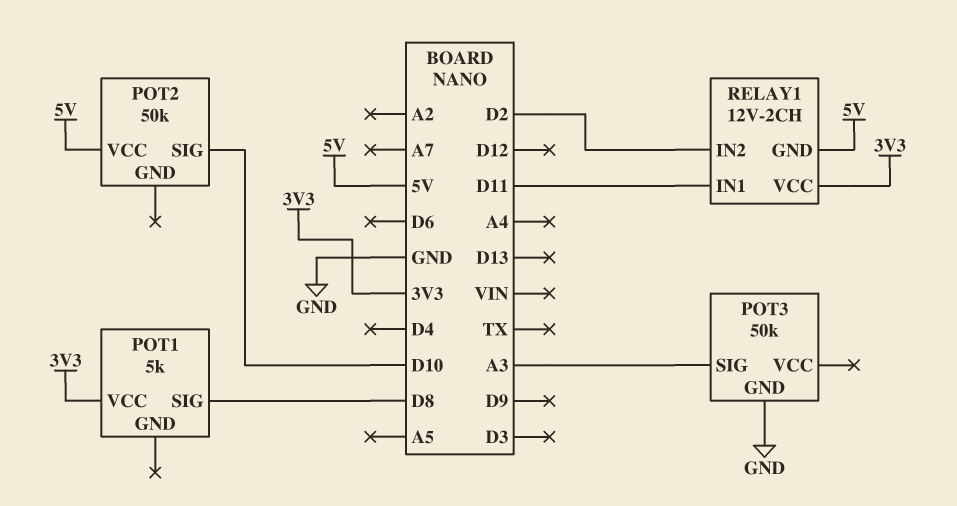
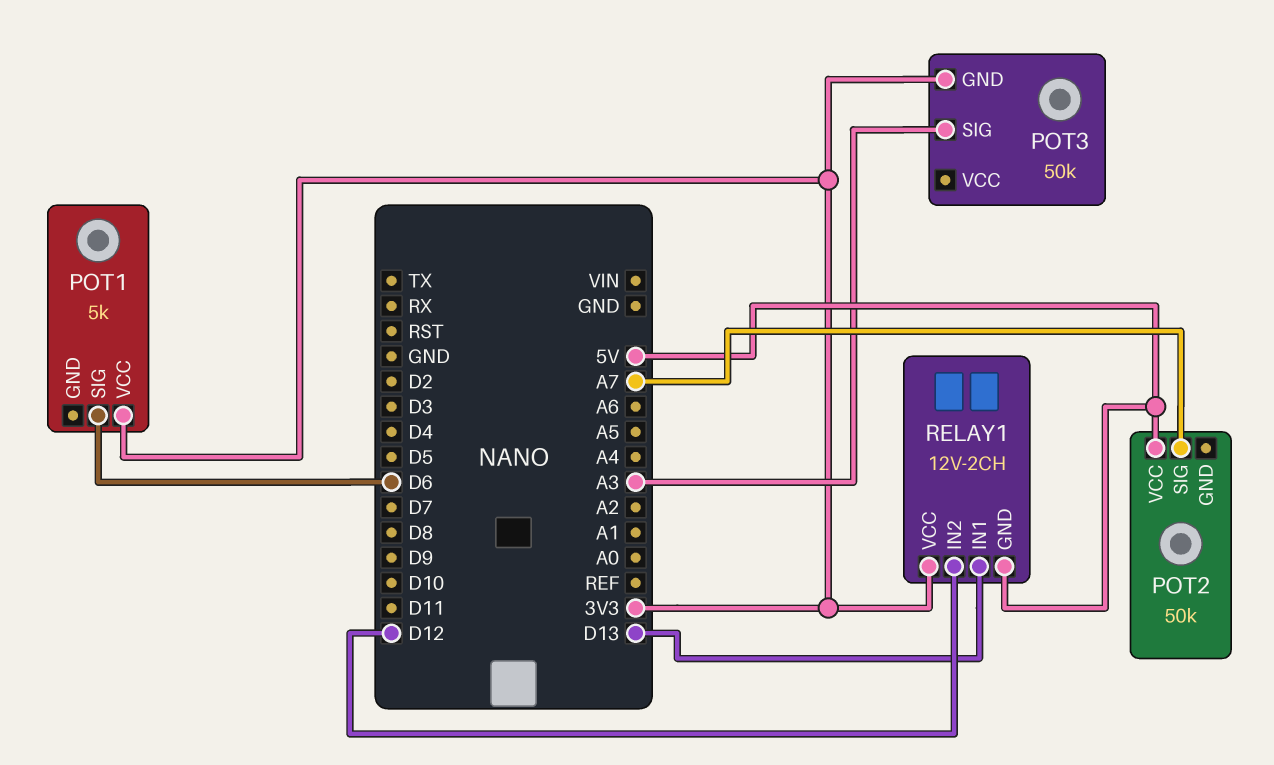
POT1 pin SIG: D8 -> D6
POT2 pin SIG: D10 -> A7
POT3 pin GND: GND -> 3V3
RELAY1 pin IN1: D11 -> D13
RELAY1 pin IN2: D2 -> D12

